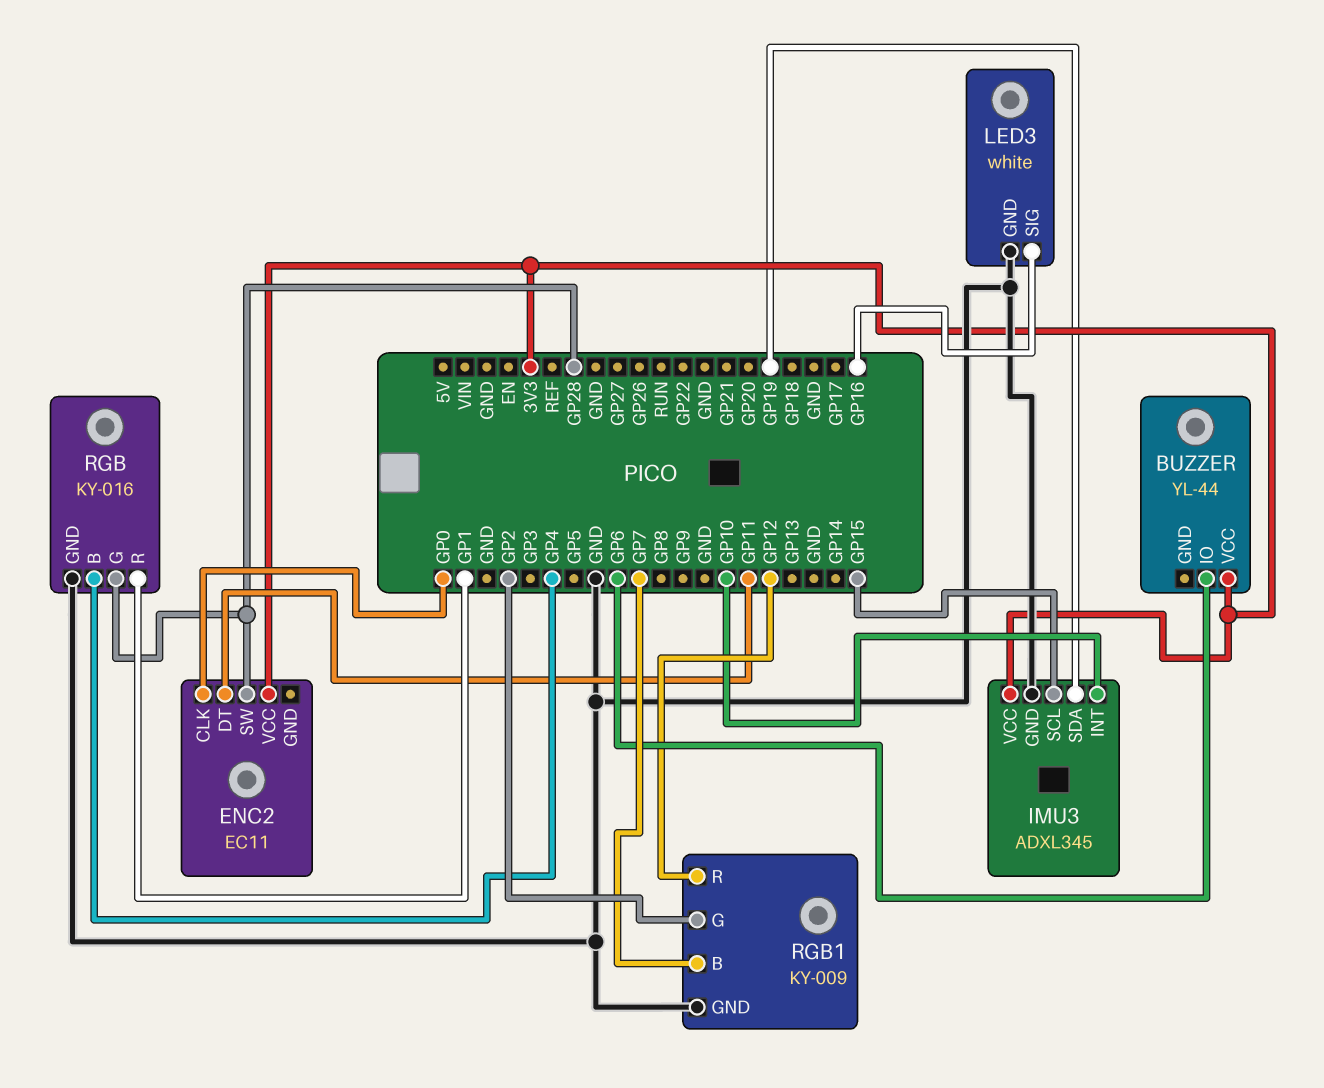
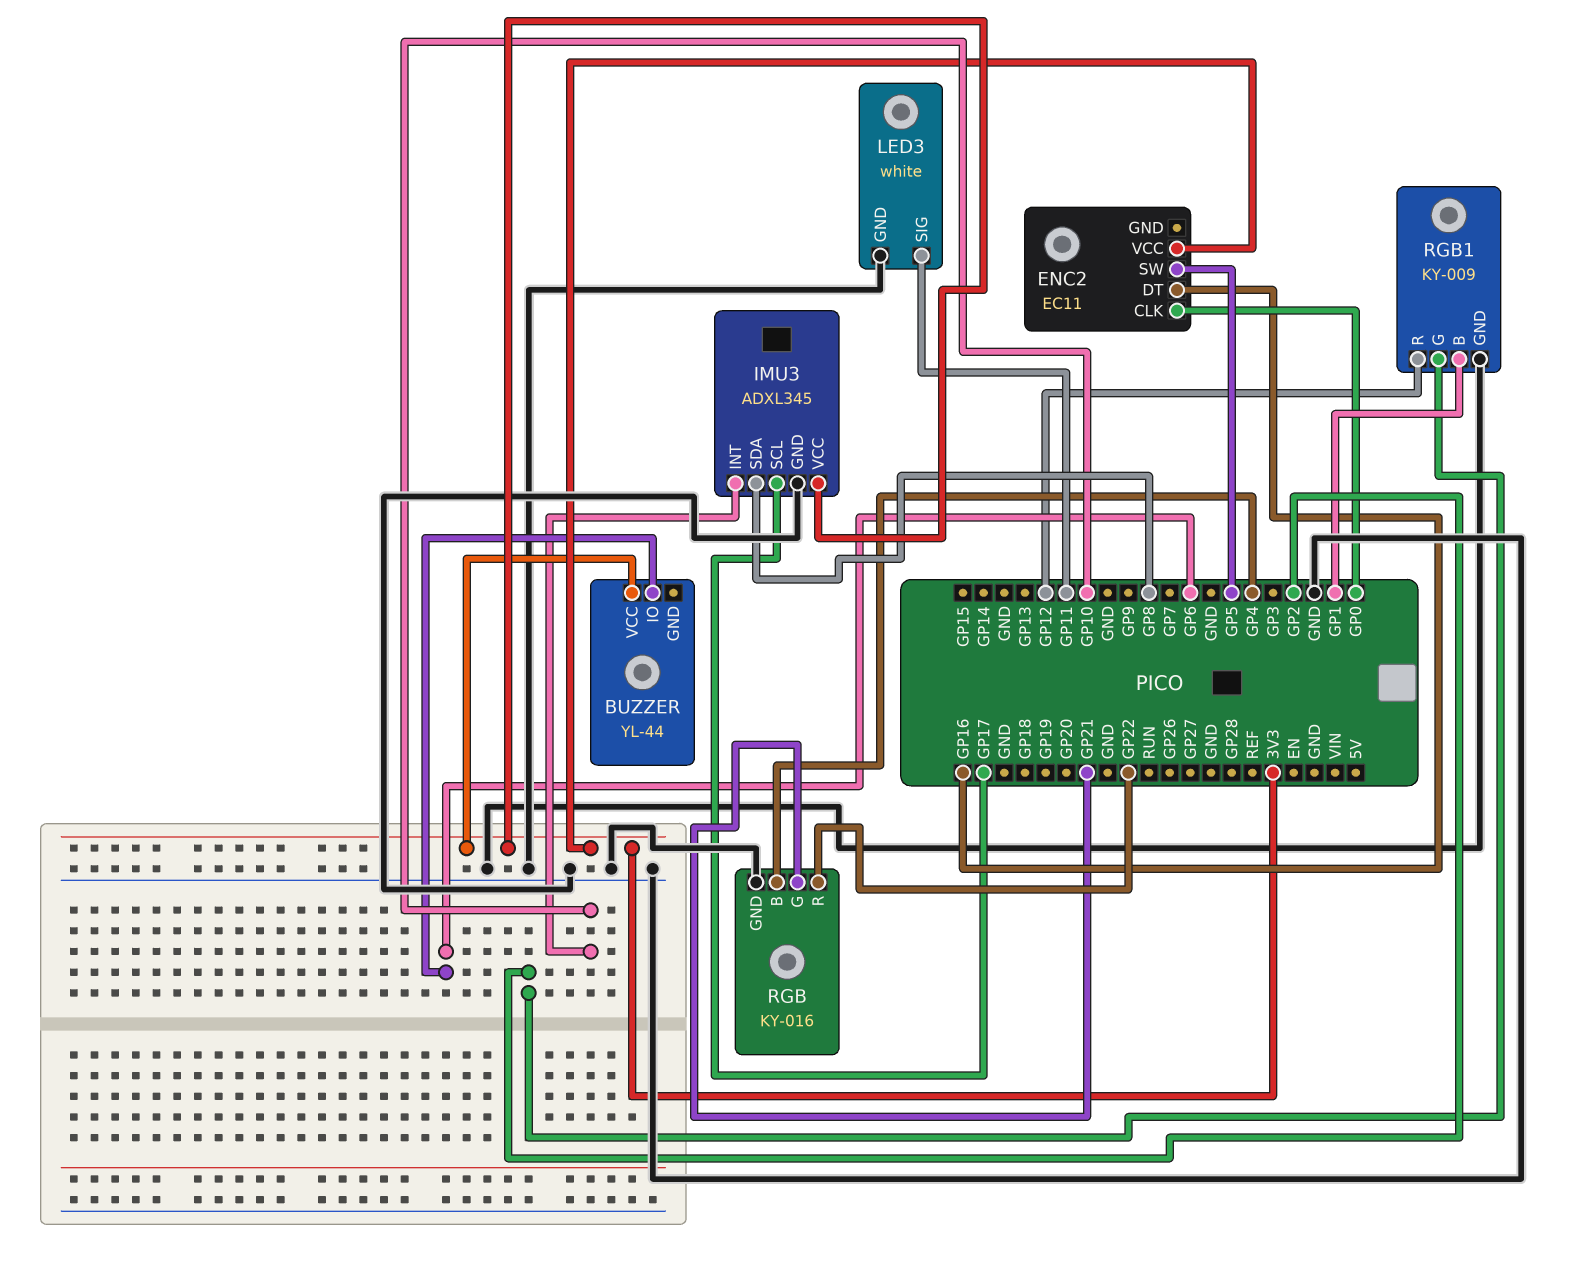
ENC2 pin DT: GP11 -> GP16
ENC2 pin SW: GP28 -> GP5
IMU3 pin SCL: GP15 -> GP17
IMU3 pin SDA: GP19 -> GP8
LED3 pin SIG: GP16 -> GP11
RGB pin G: GP28 -> GP21
RGB pin R: GP1 -> GP22
RGB1 pin B: GP7 -> GP1

